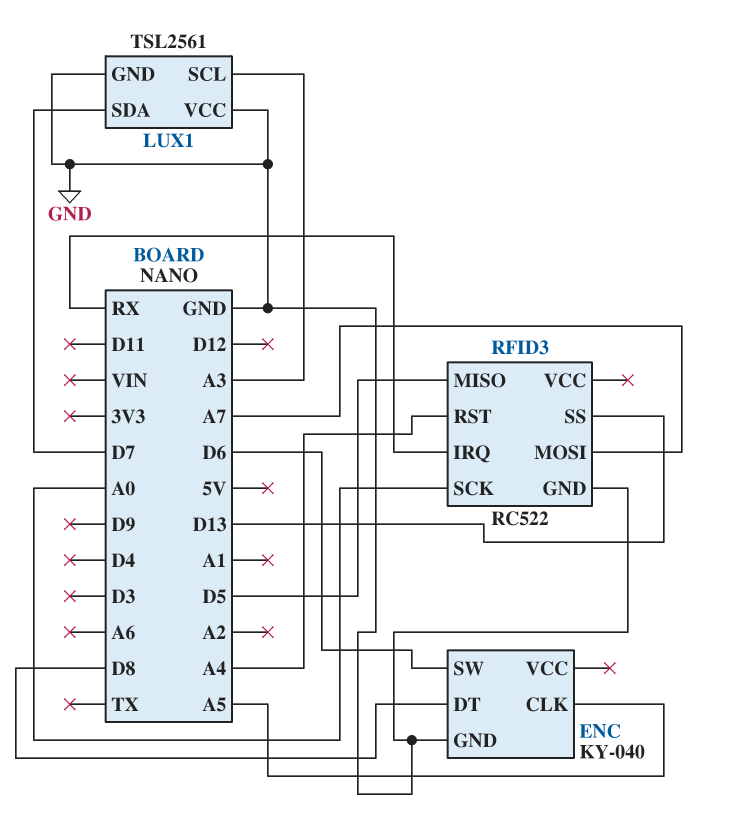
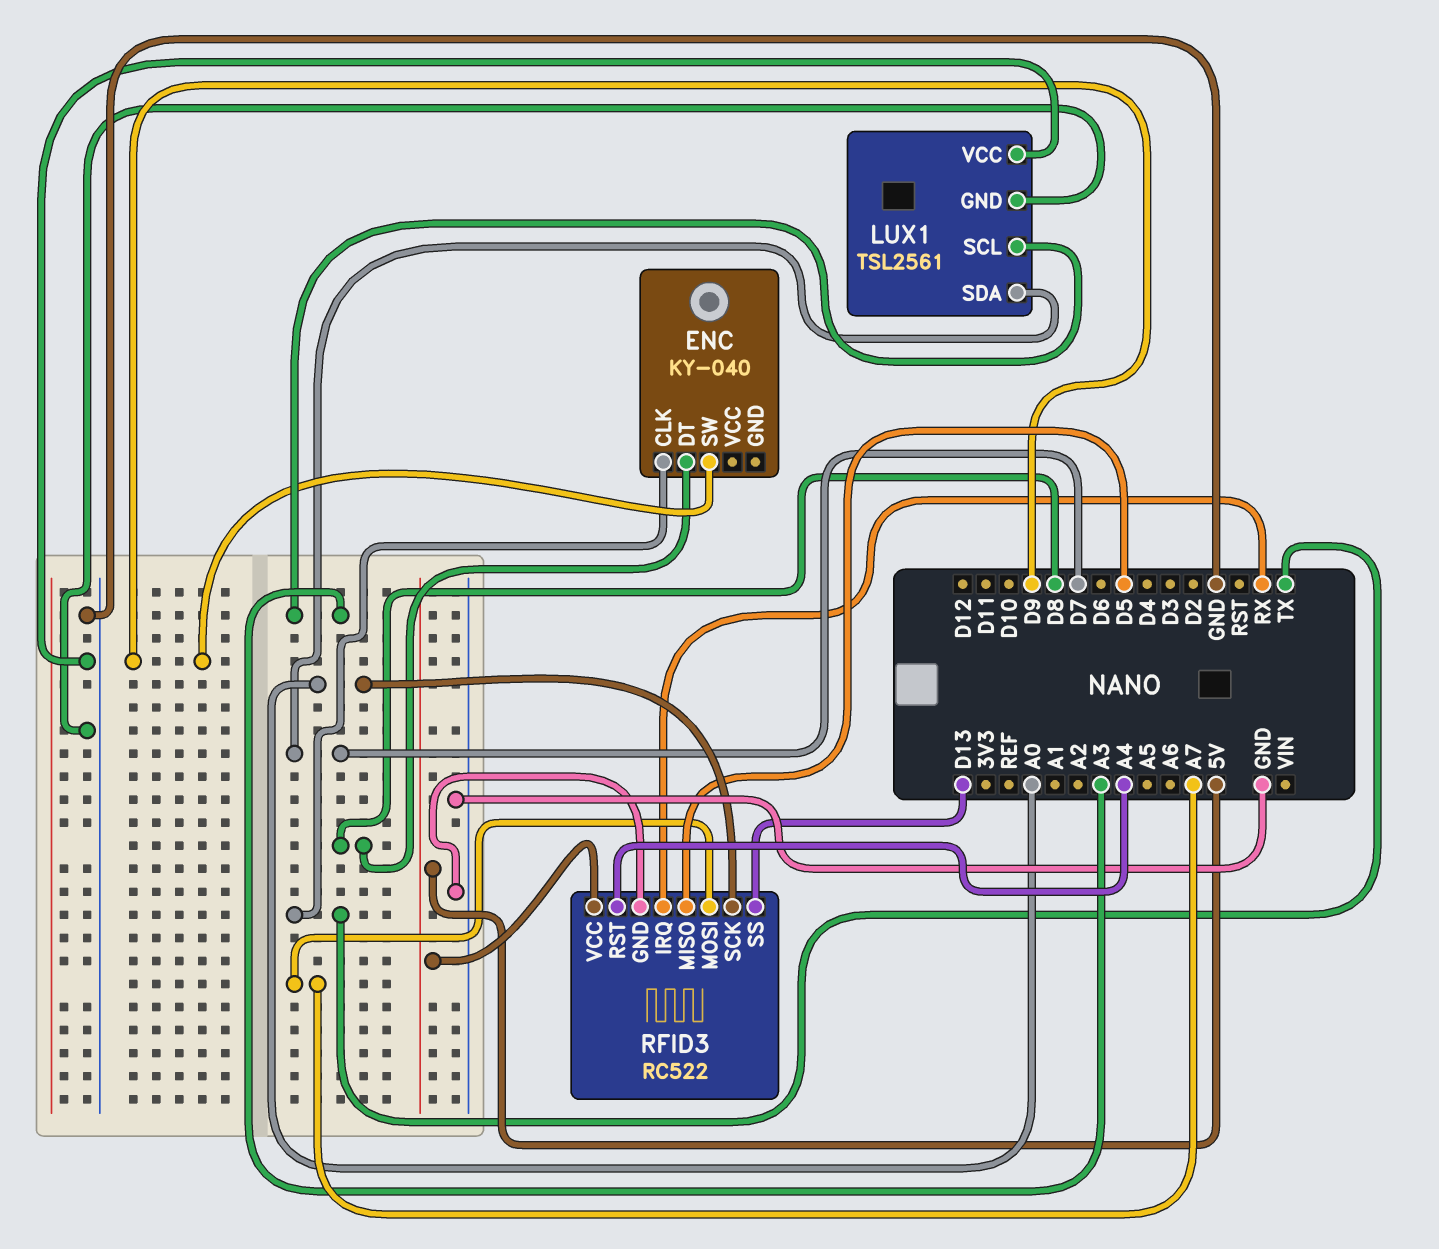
ENC pin CLK: A5 -> TX
ENC pin GND: GND -> none
ENC pin SW: D6 -> D9
RFID3 pin VCC: none -> 5V

